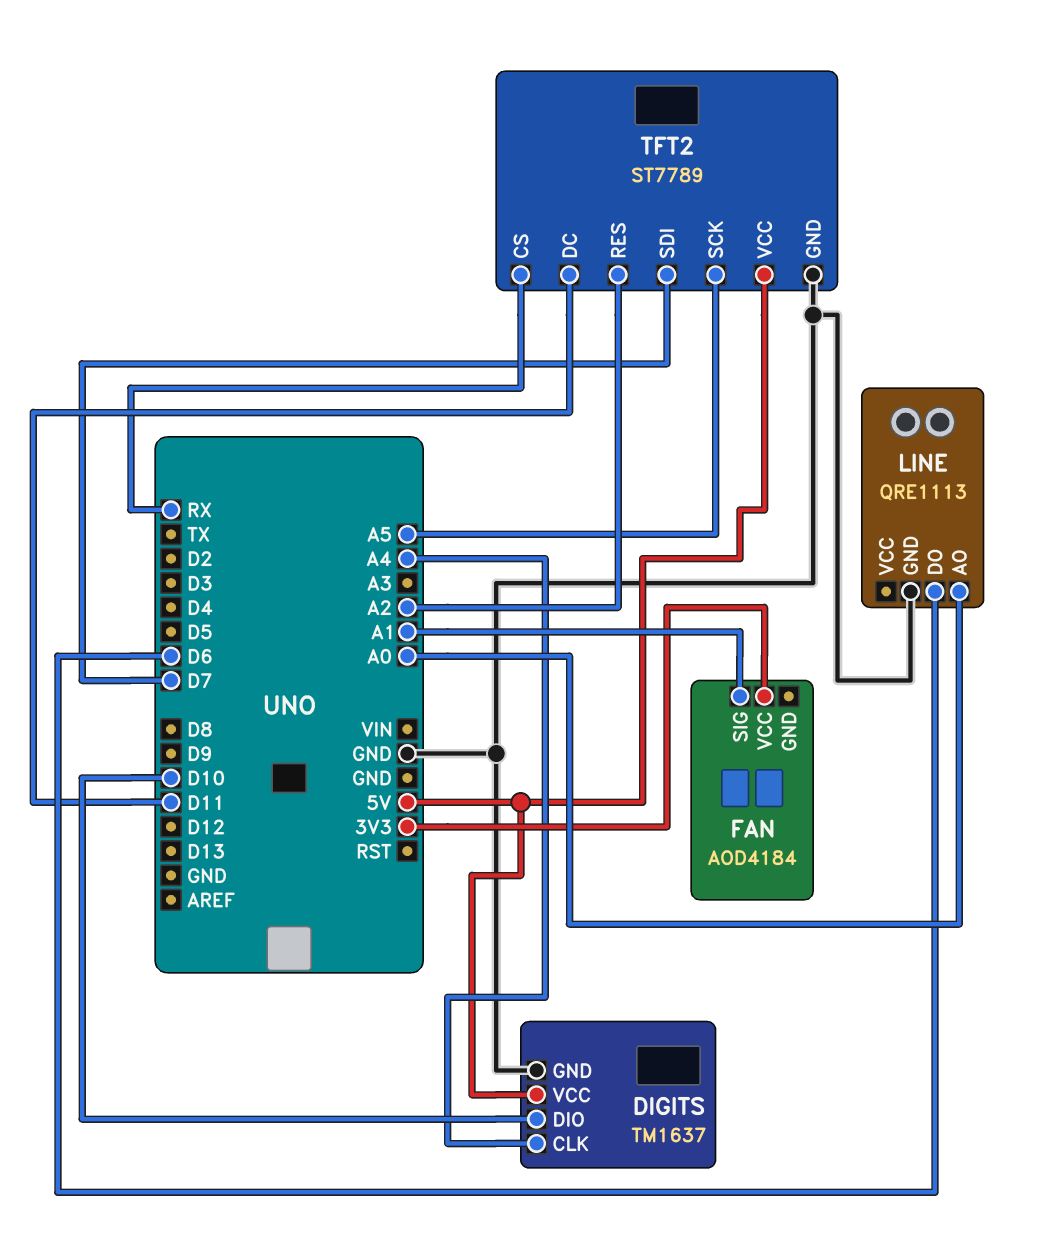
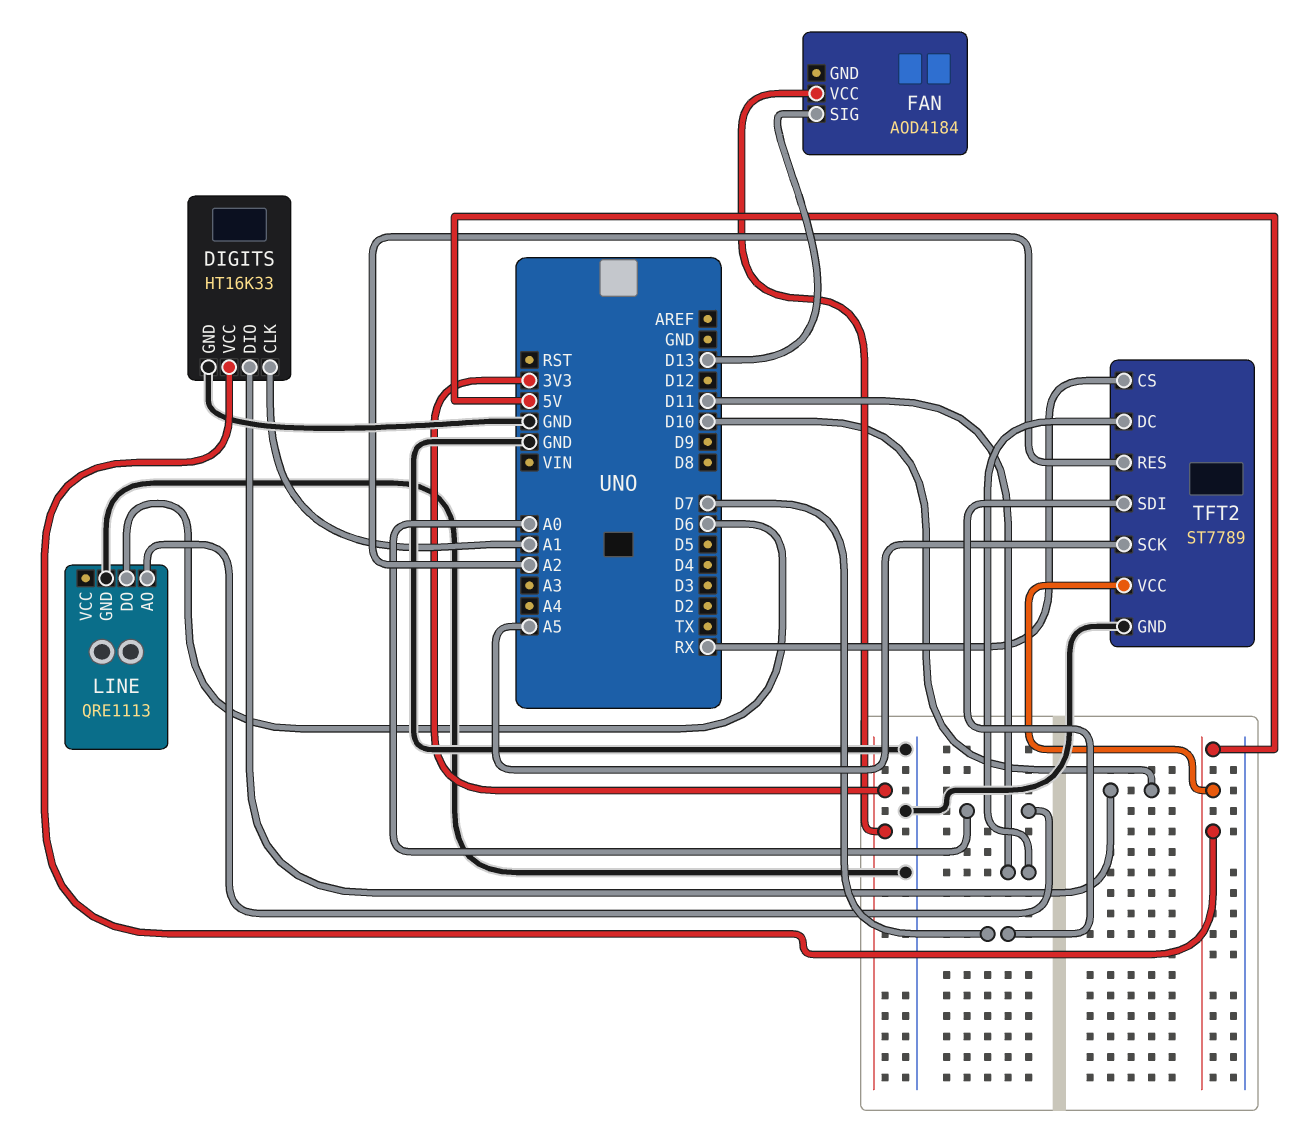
DIGITS: TM1637 -> HT16K33
DIGITS pin CLK: A4 -> A1
FAN pin SIG: A1 -> D13

